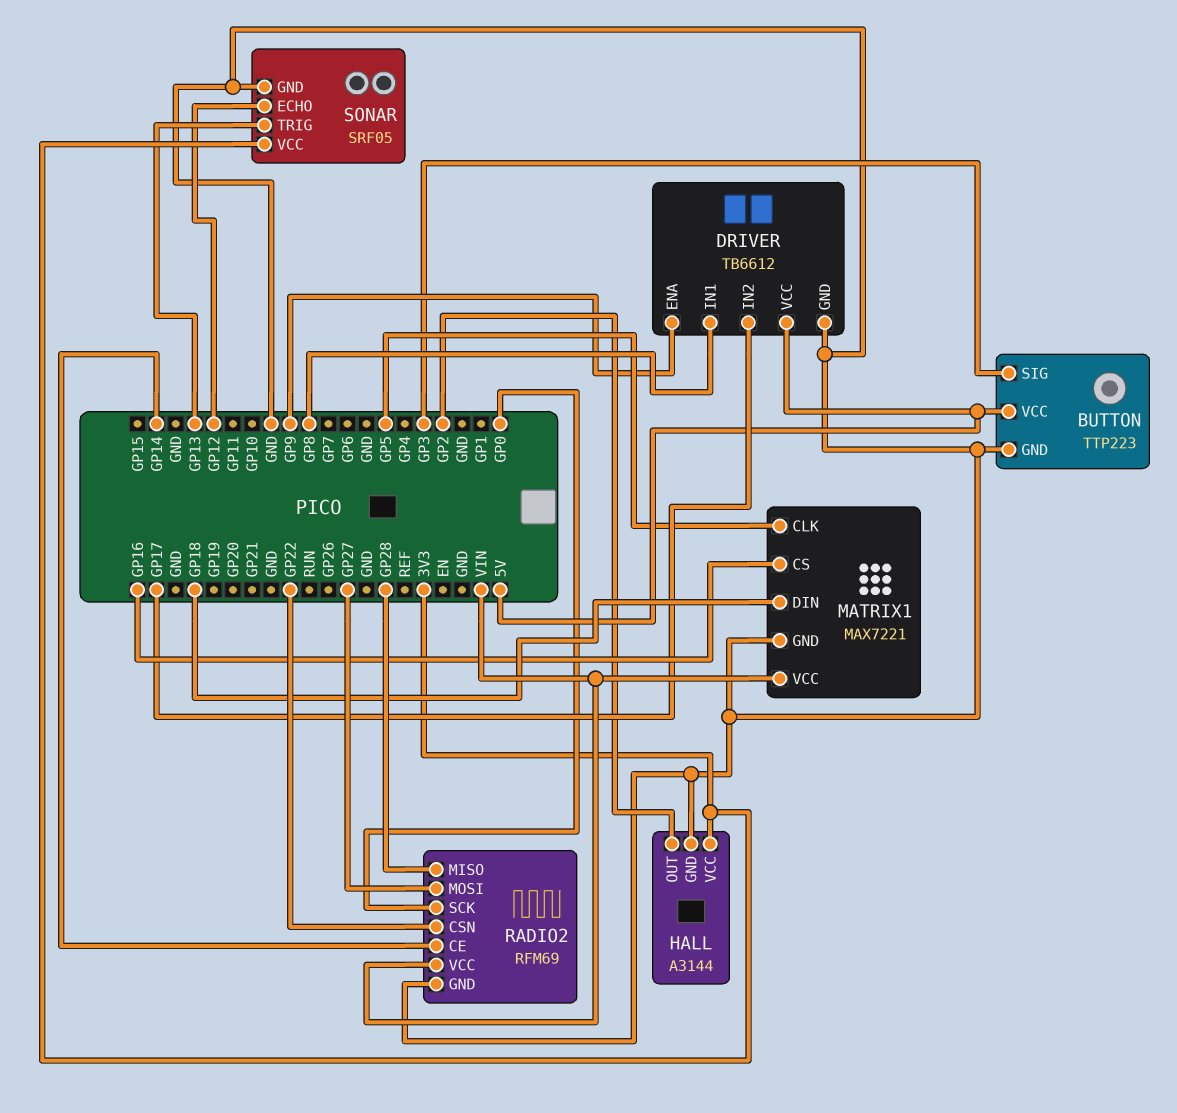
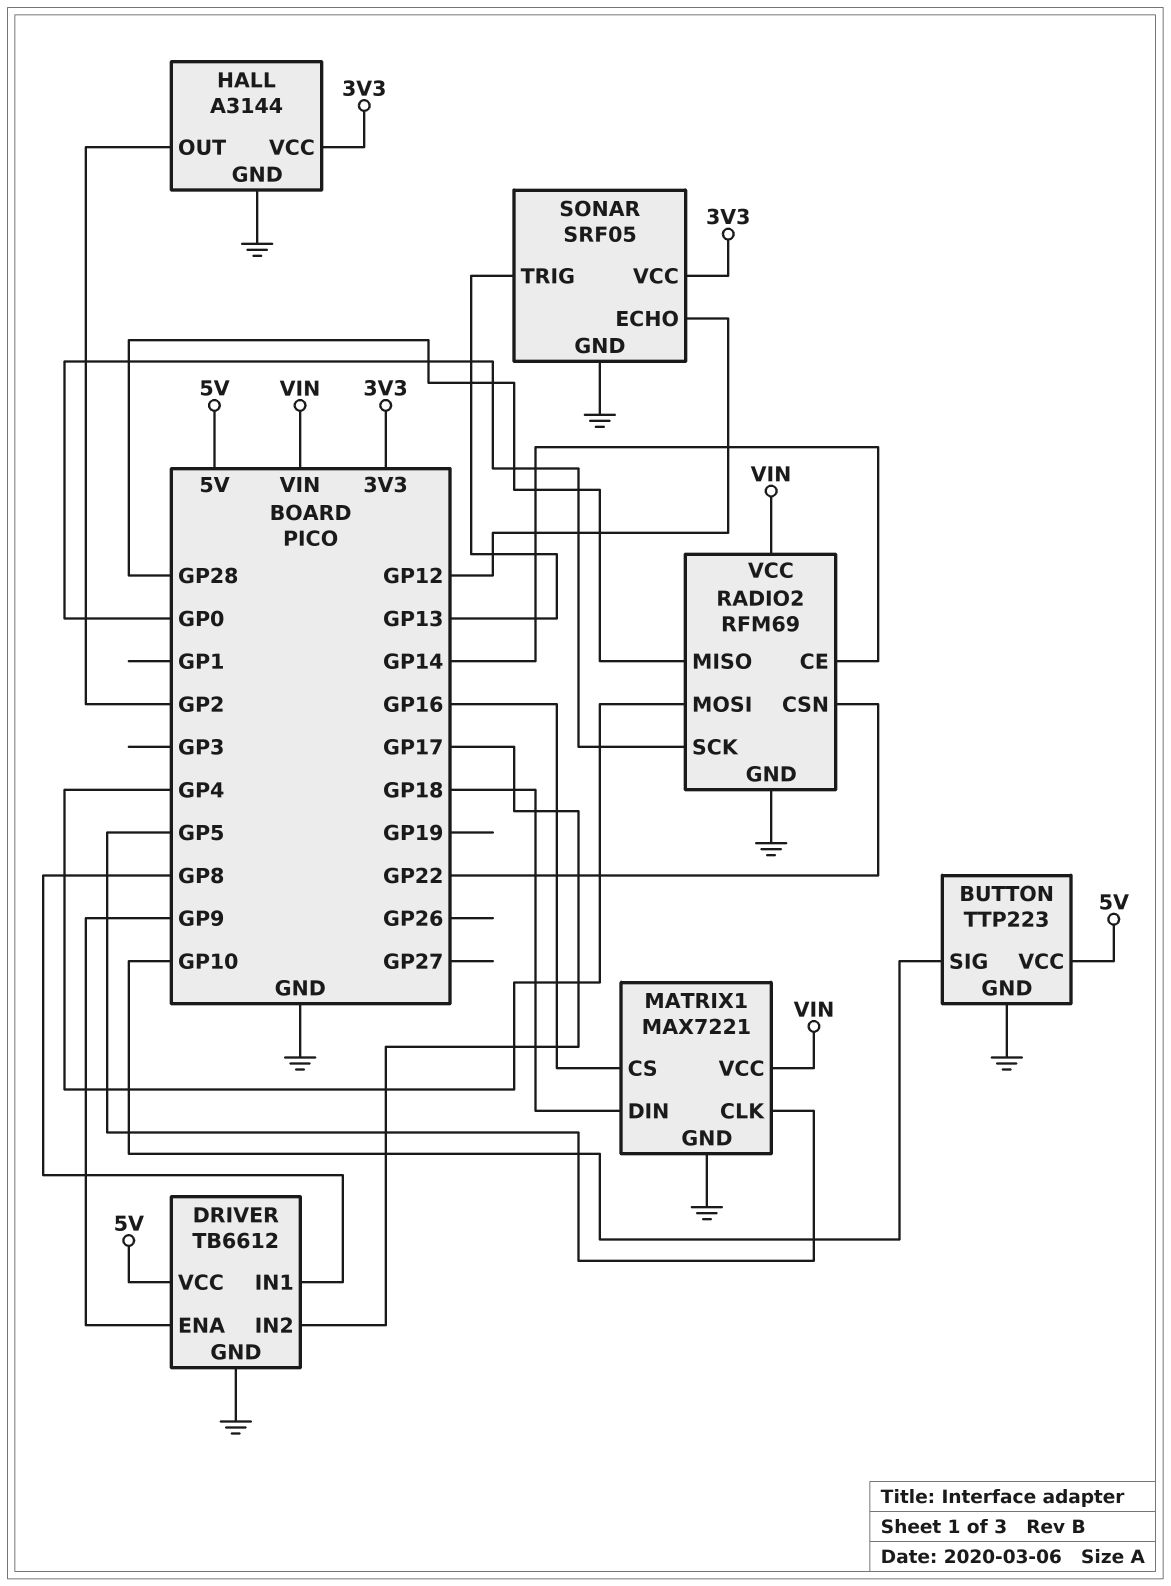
BUTTON pin SIG: GP3 -> GP10
RADIO2 pin MOSI: GP27 -> GP4

